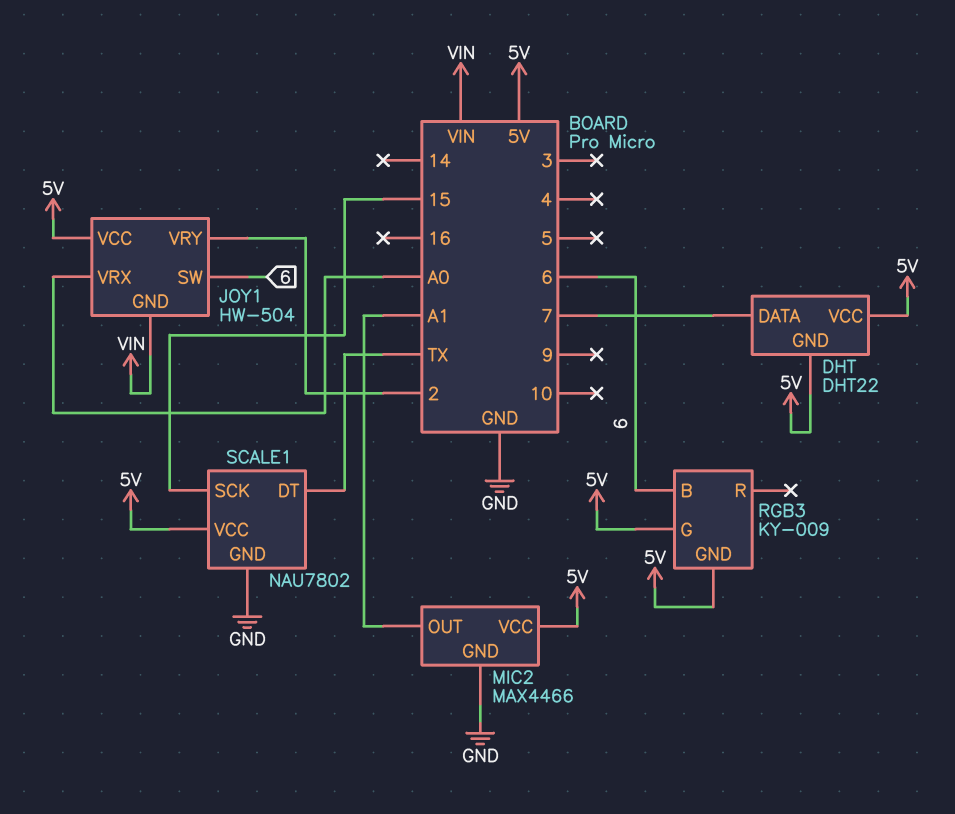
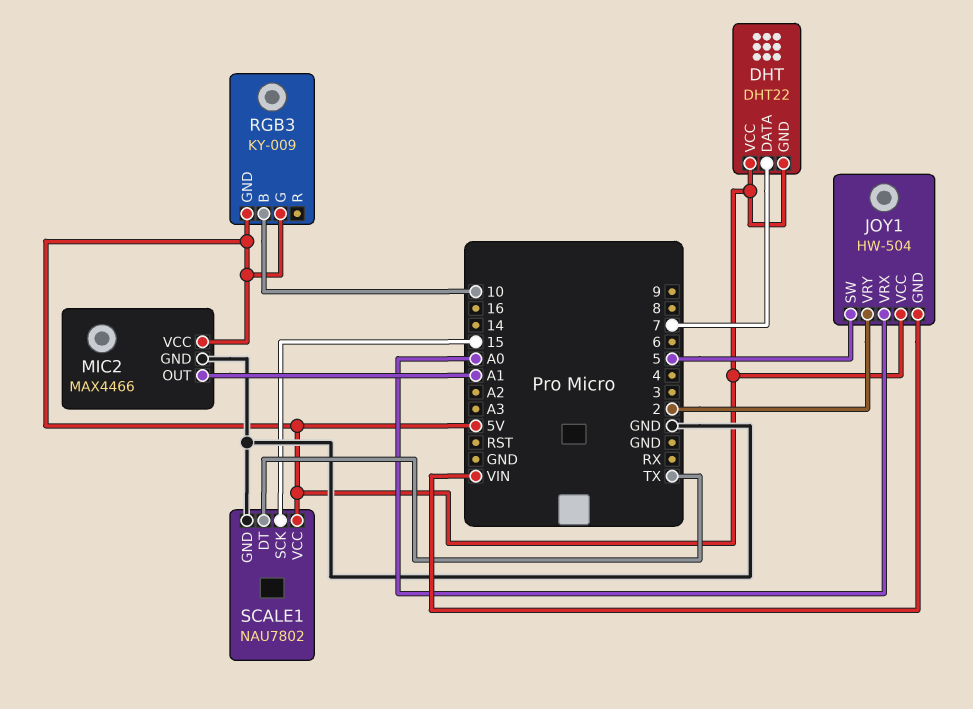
JOY1 pin SW: 6 -> 5
RGB3 pin B: 6 -> 10

